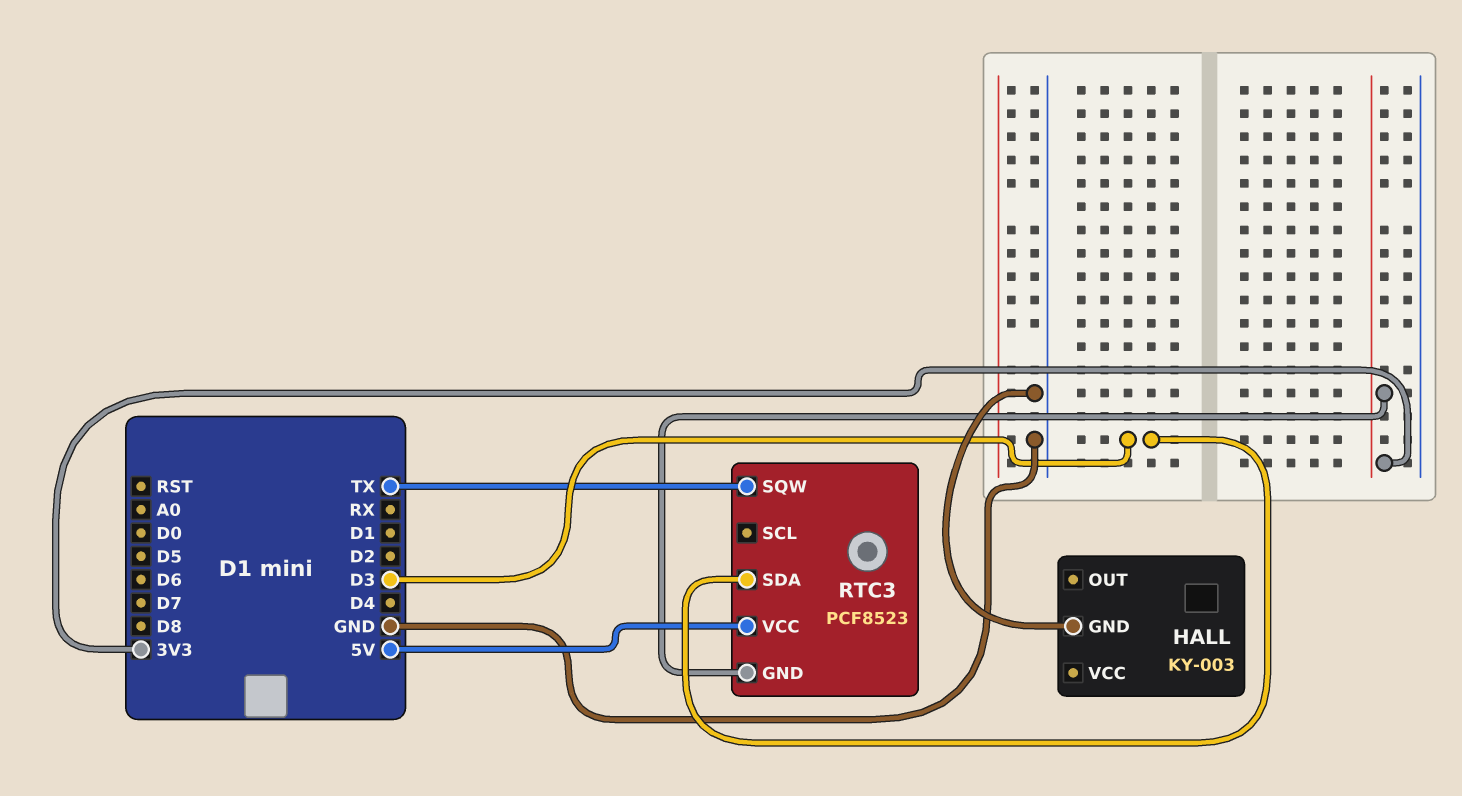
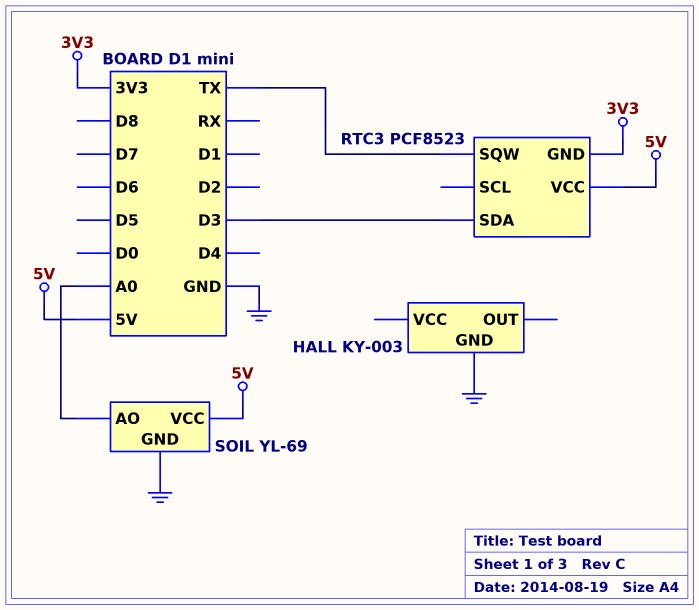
SOIL: none -> YL-69
SOIL pin AO: none -> A0
SOIL pin GND: none -> GND
SOIL pin VCC: none -> 5V

